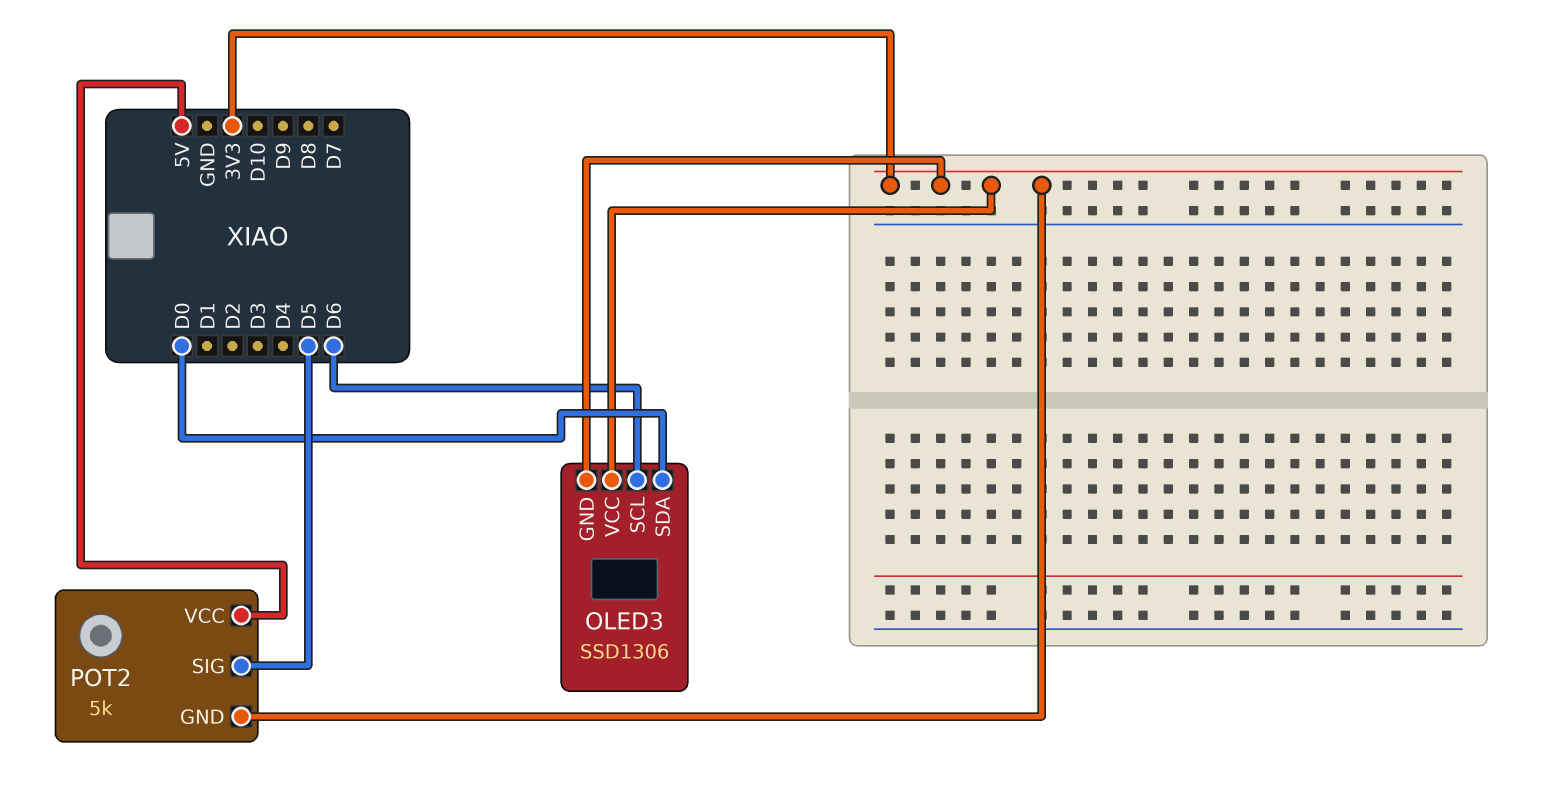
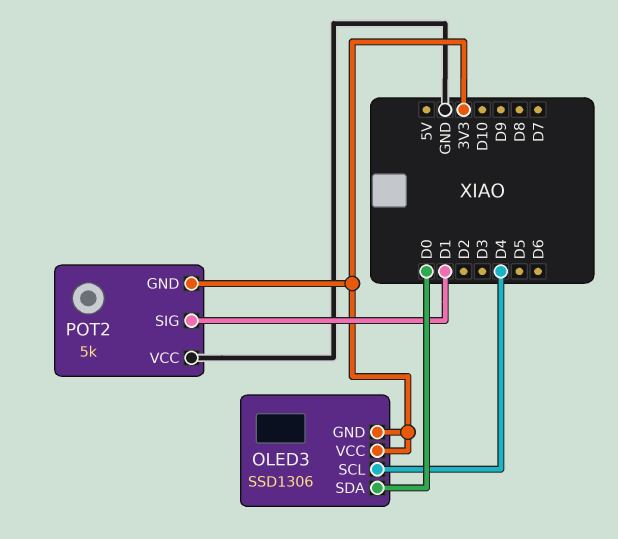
OLED3 pin SCL: D6 -> D4
POT2 pin SIG: D5 -> D1
POT2 pin VCC: 5V -> GND

